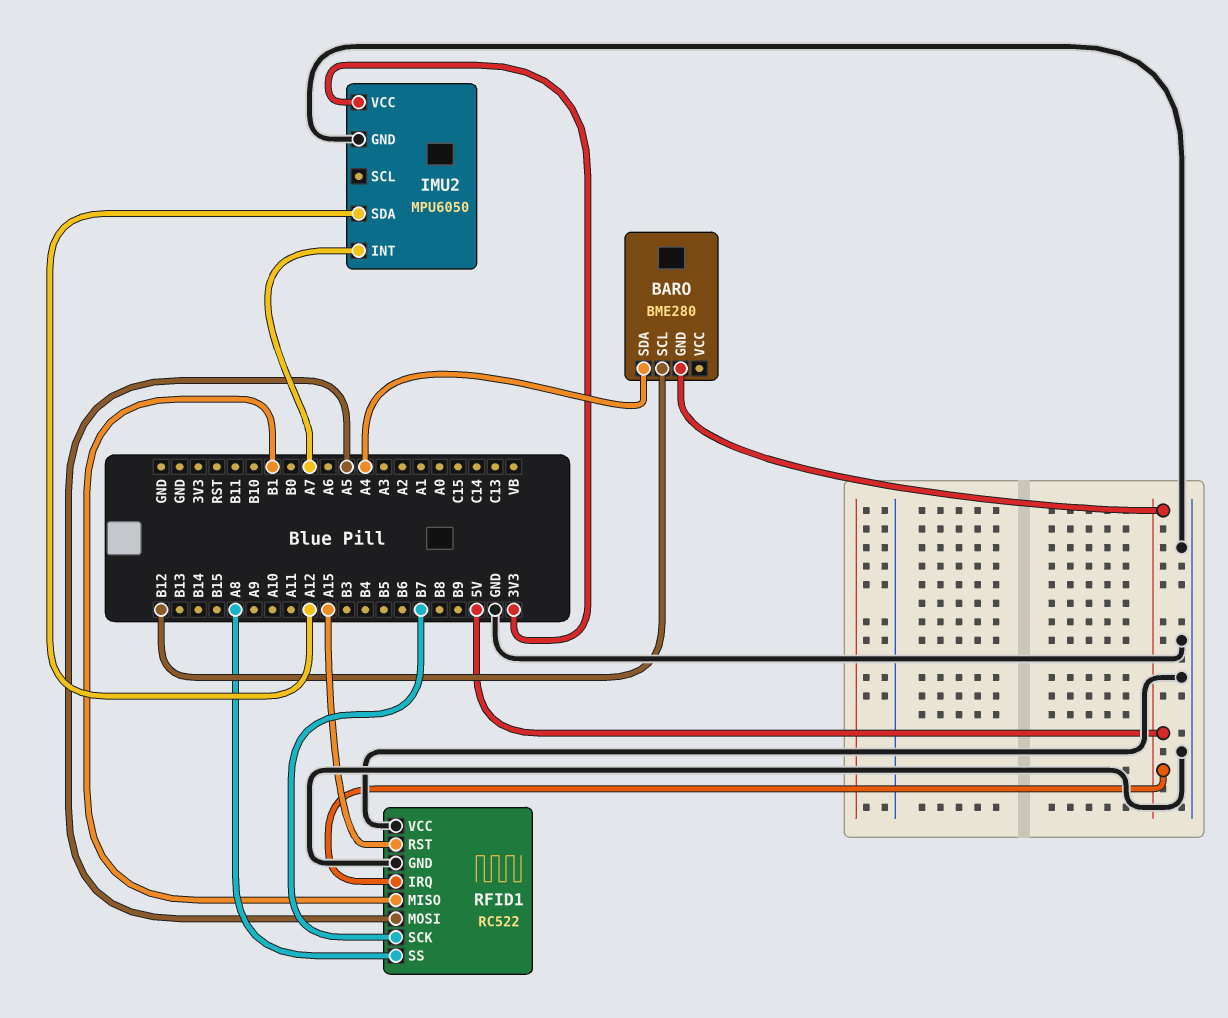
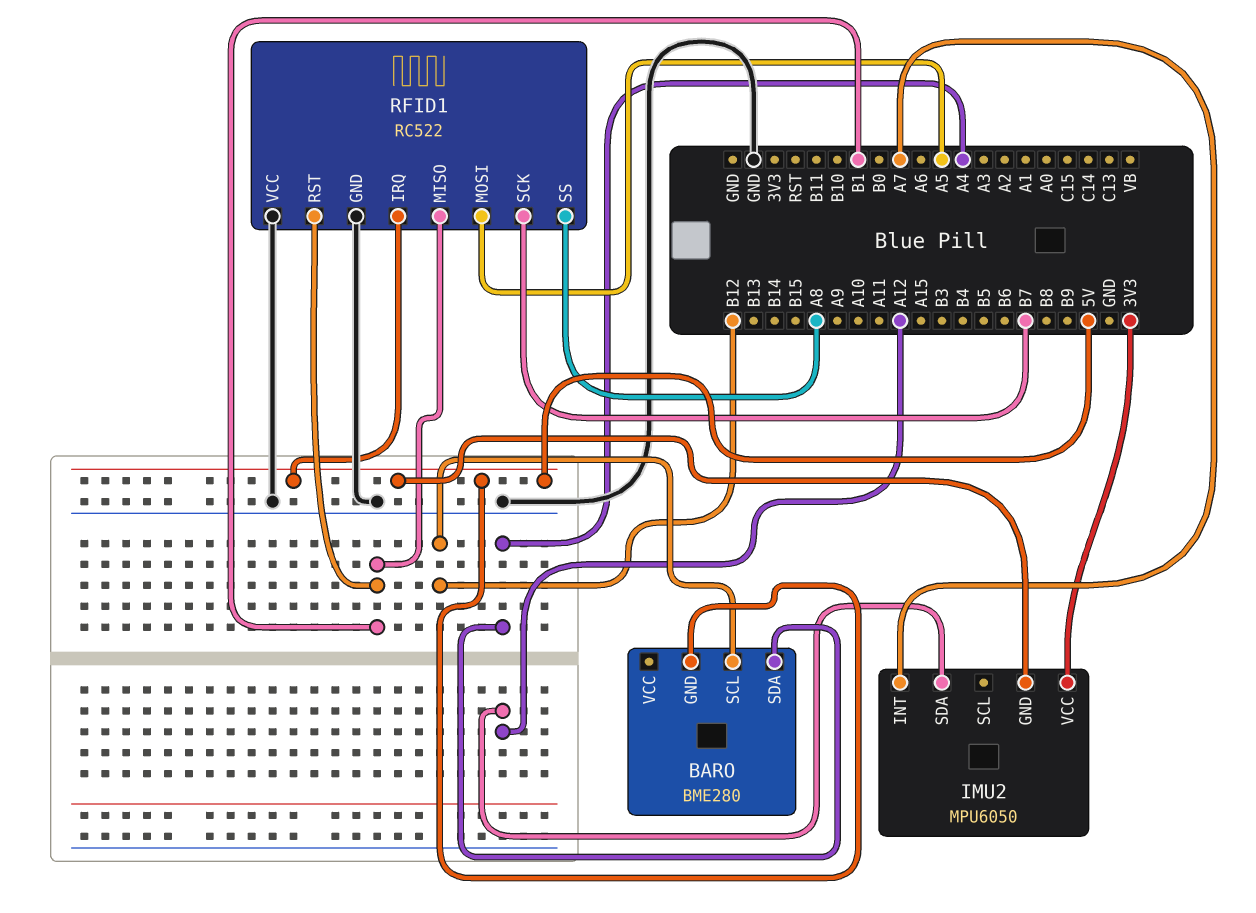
IMU2 pin GND: GND -> 5V
RFID1 pin RST: A15 -> B1

